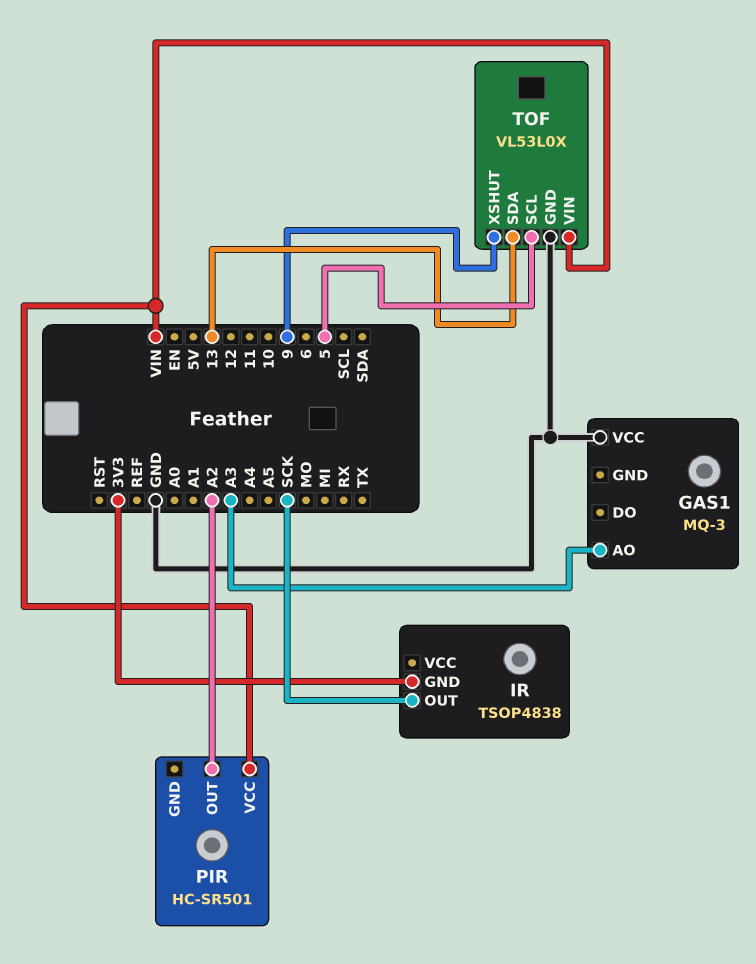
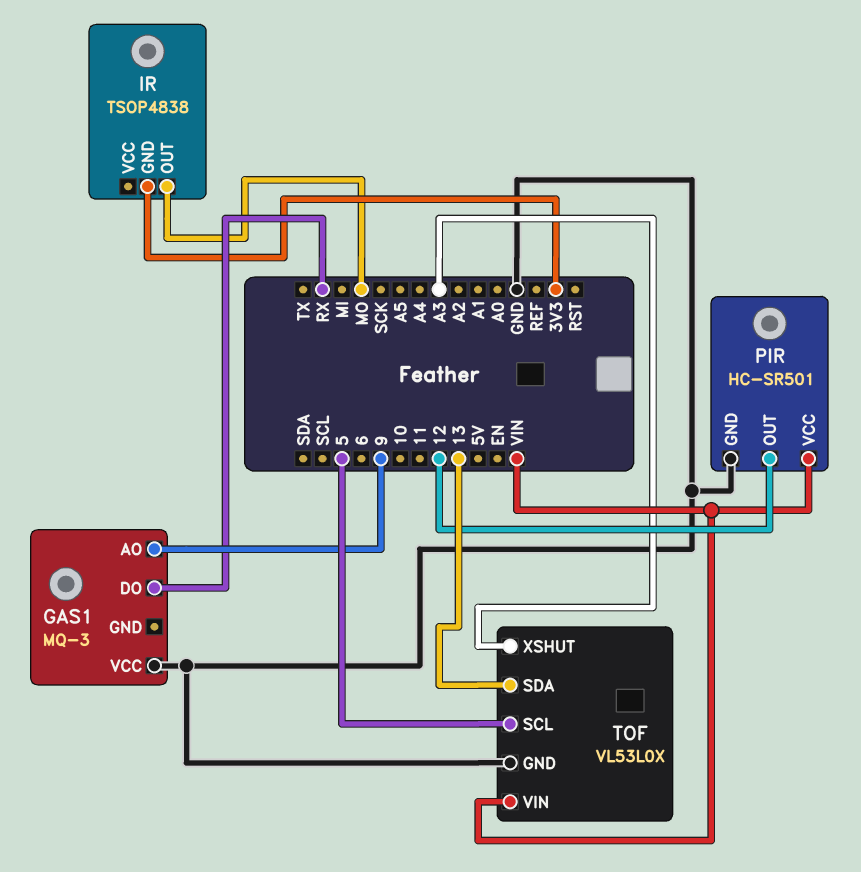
GAS1 pin AO: A3 -> 9
GAS1 pin DO: none -> RX
IR pin OUT: SCK -> MO
PIR pin GND: none -> GND
PIR pin OUT: A2 -> 12
TOF pin XSHUT: 9 -> A3

